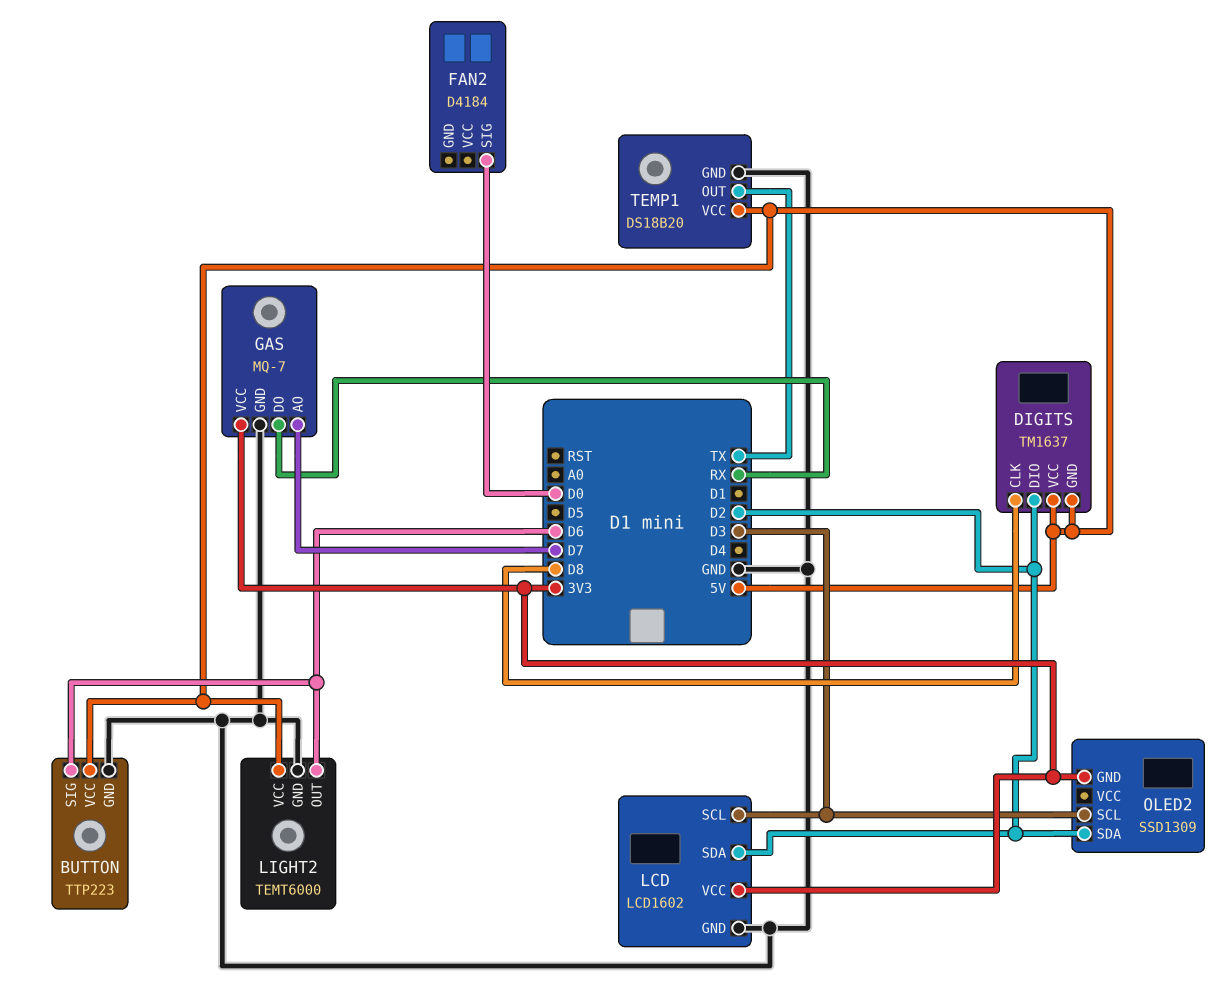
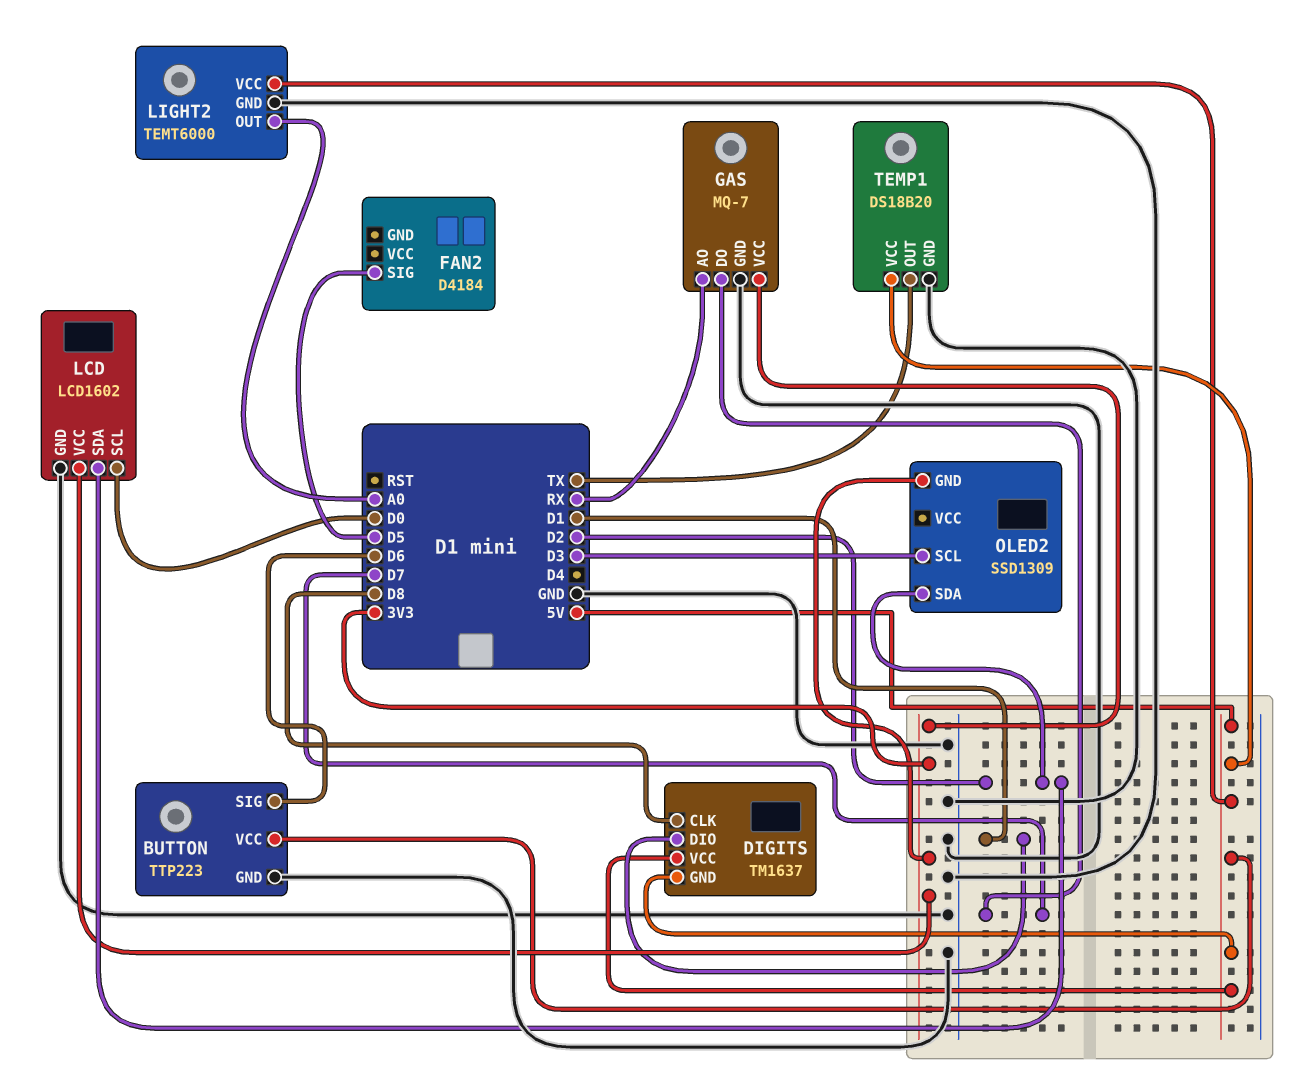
DIGITS pin DIO: D2 -> D1
FAN2 pin SIG: D0 -> D5
GAS pin AO: D7 -> RX
GAS pin DO: RX -> D7
LCD pin SCL: D3 -> D0
LIGHT2 pin OUT: D6 -> A0

